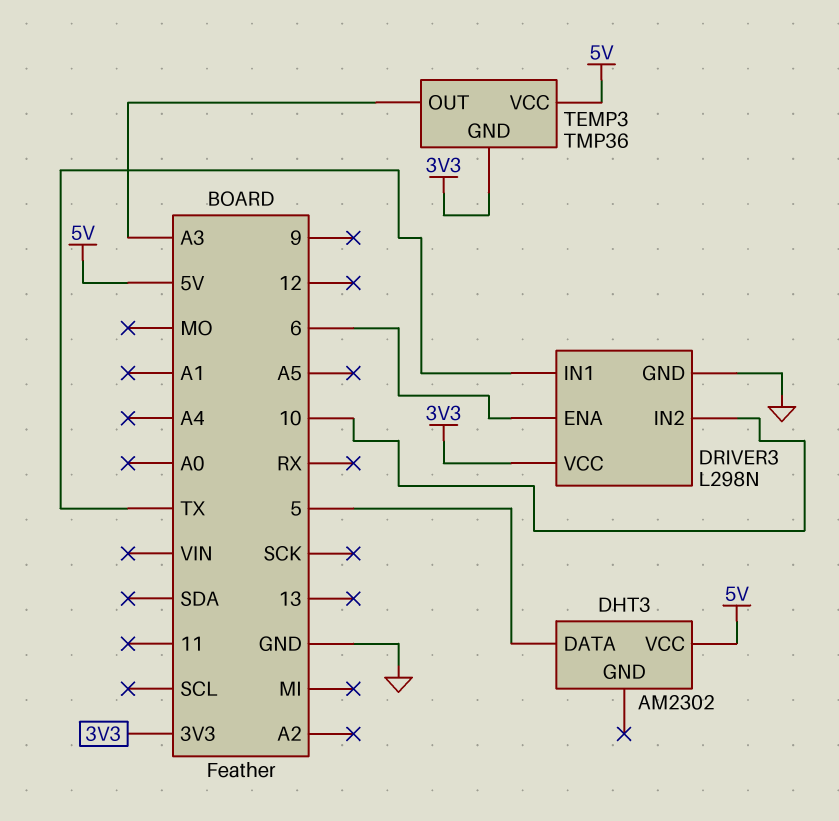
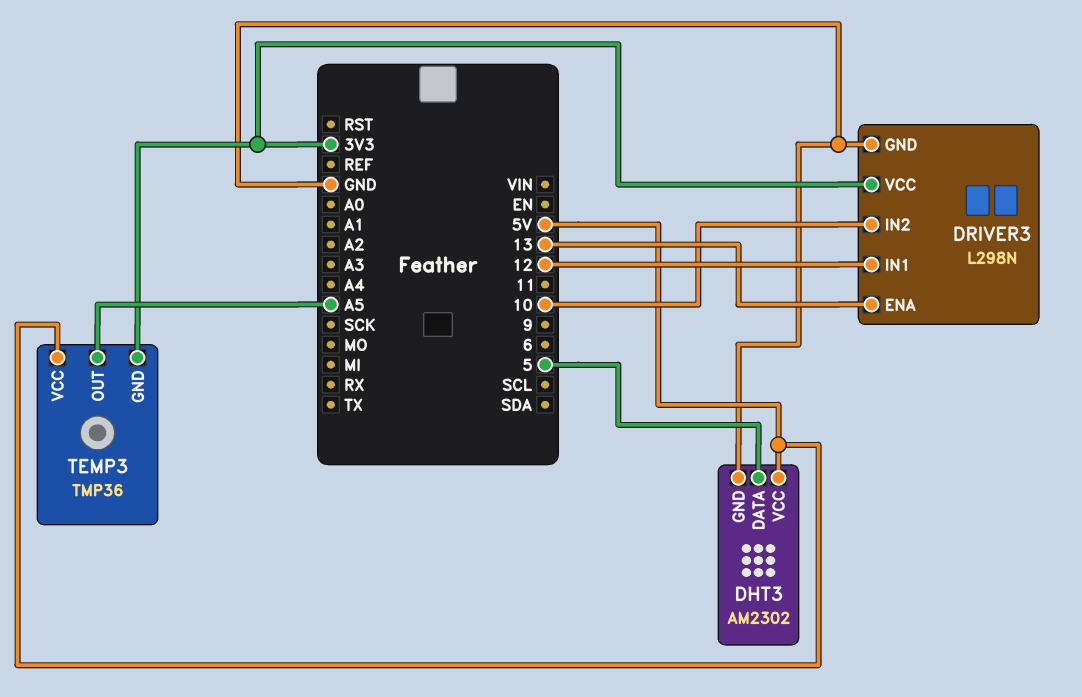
DHT3 pin GND: none -> GND
DRIVER3 pin ENA: 6 -> 13
DRIVER3 pin IN1: TX -> 12
TEMP3 pin OUT: A3 -> A5

